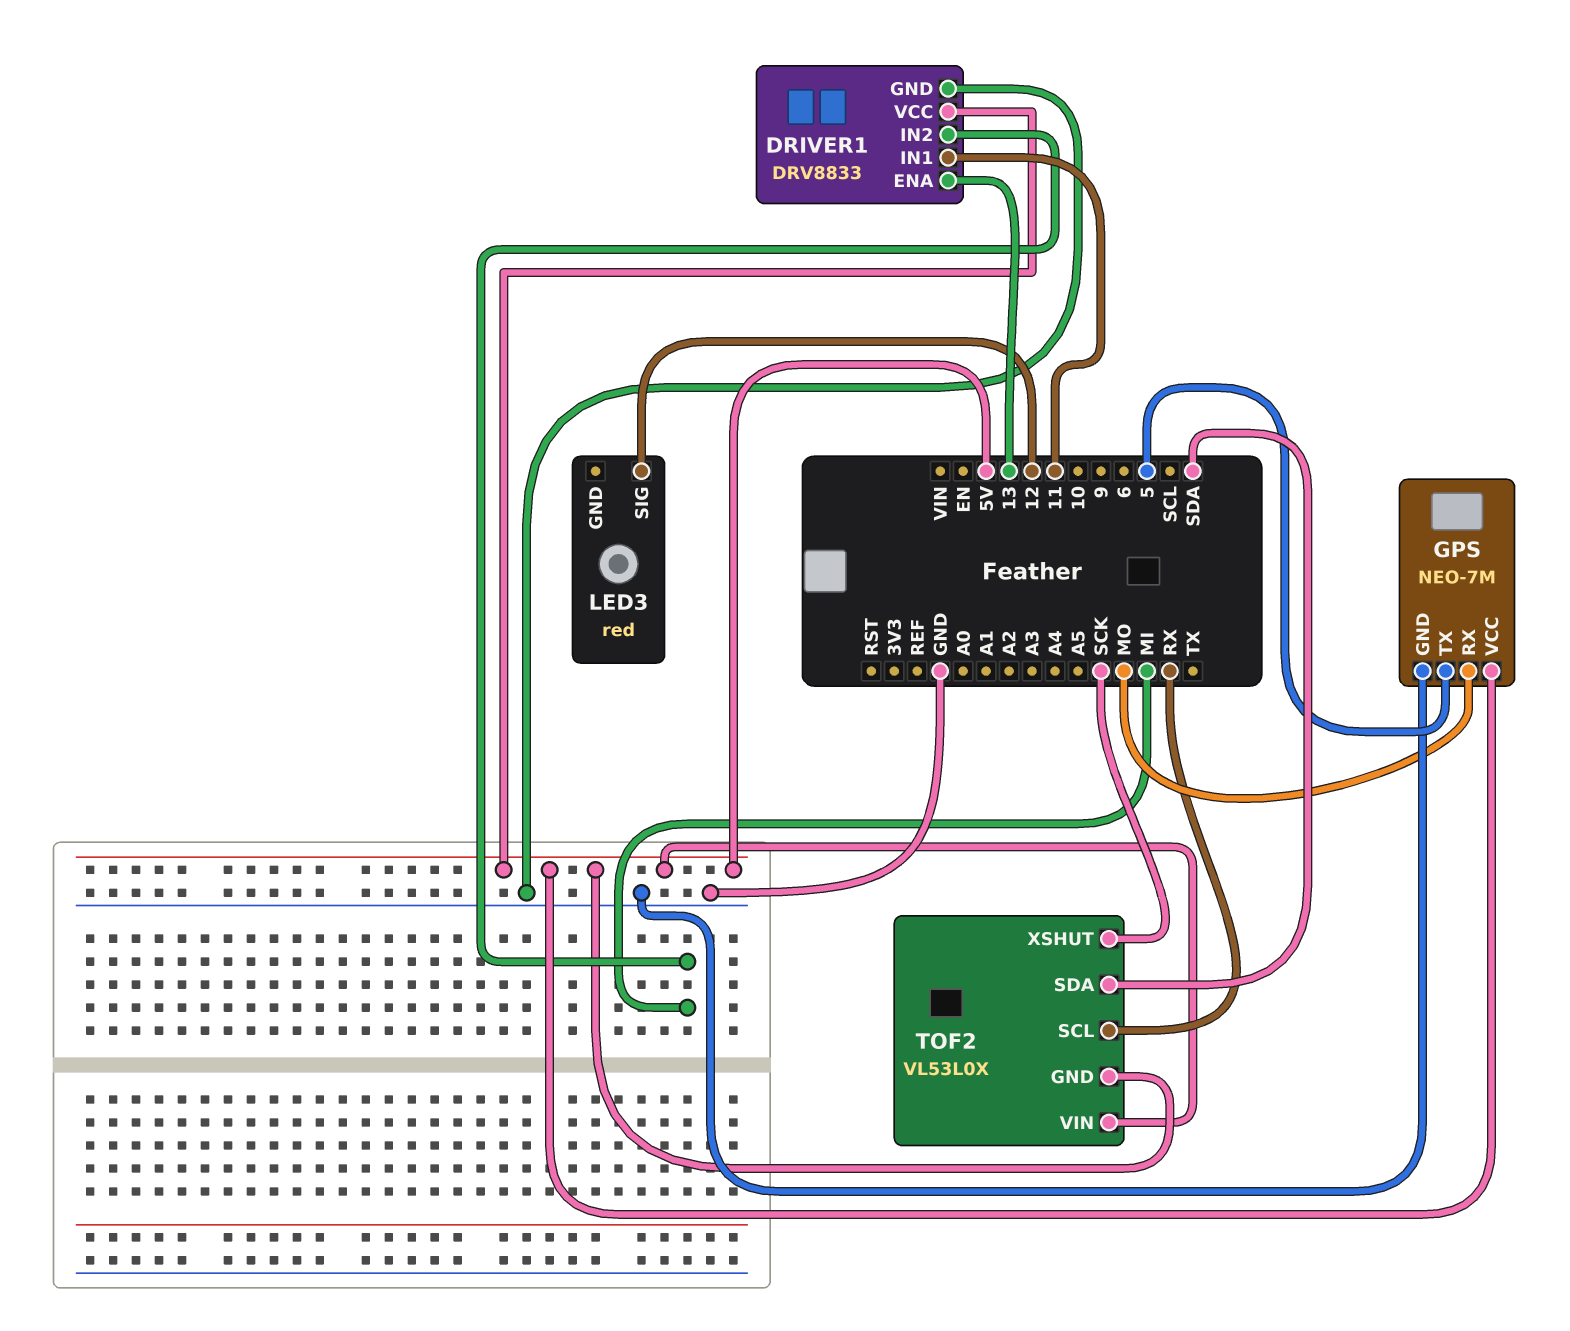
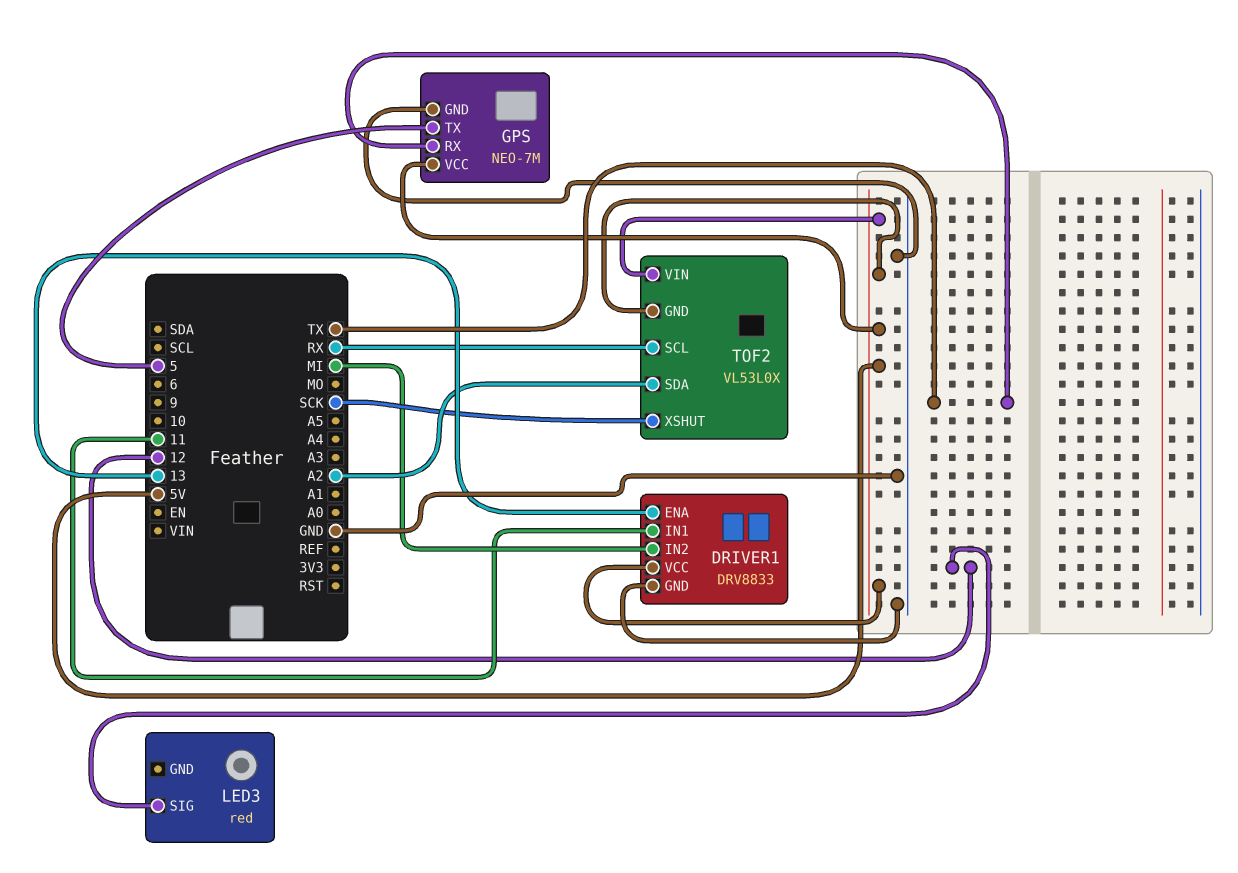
GPS pin RX: MO -> TX
TOF2 pin SDA: SDA -> A2

